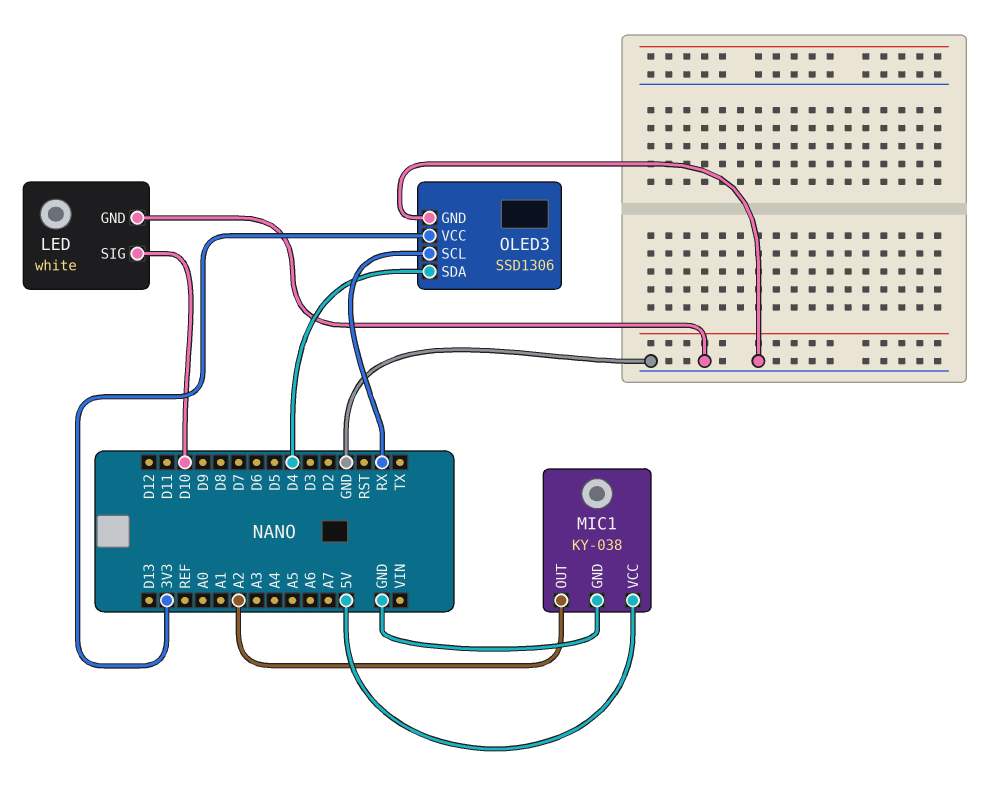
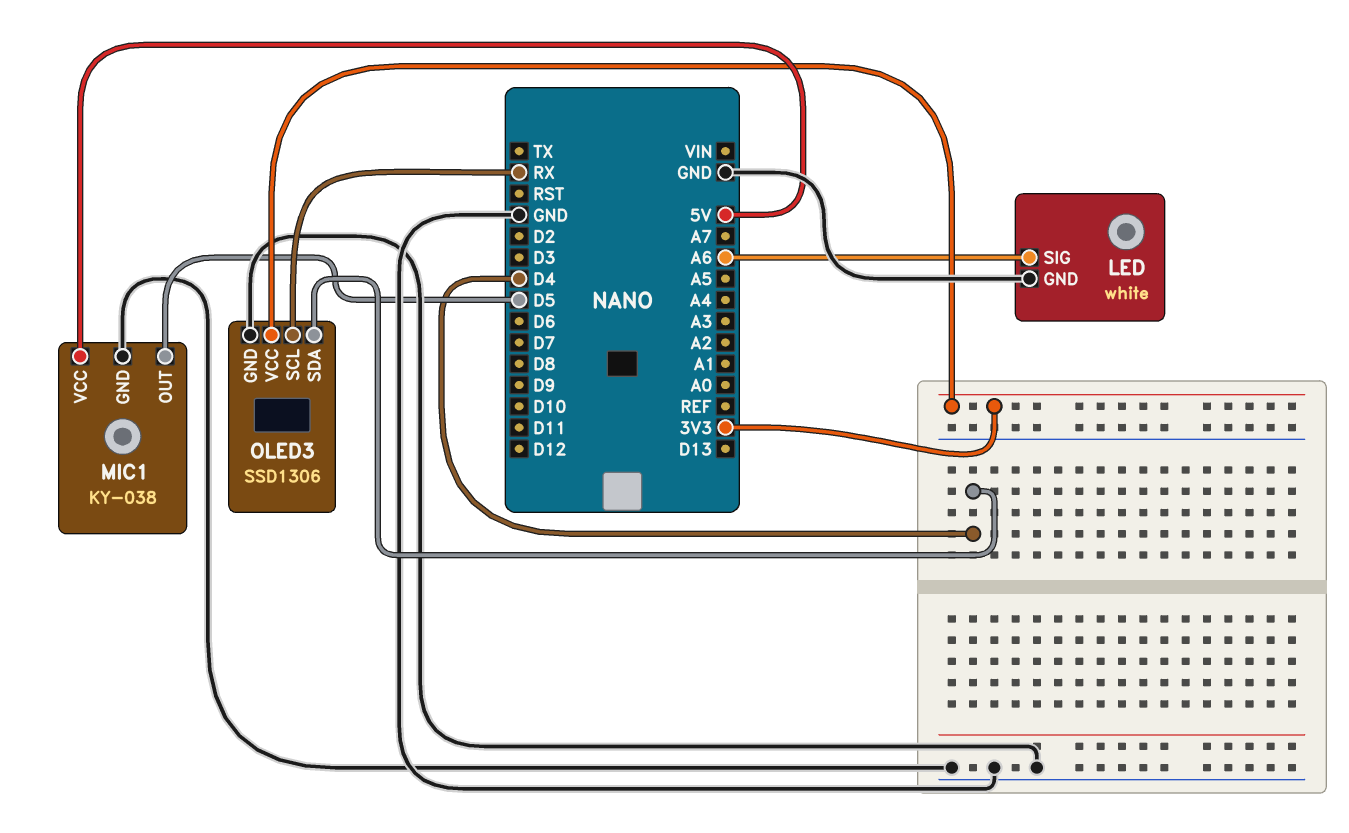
LED pin SIG: D10 -> A6
MIC1 pin OUT: A2 -> D5

